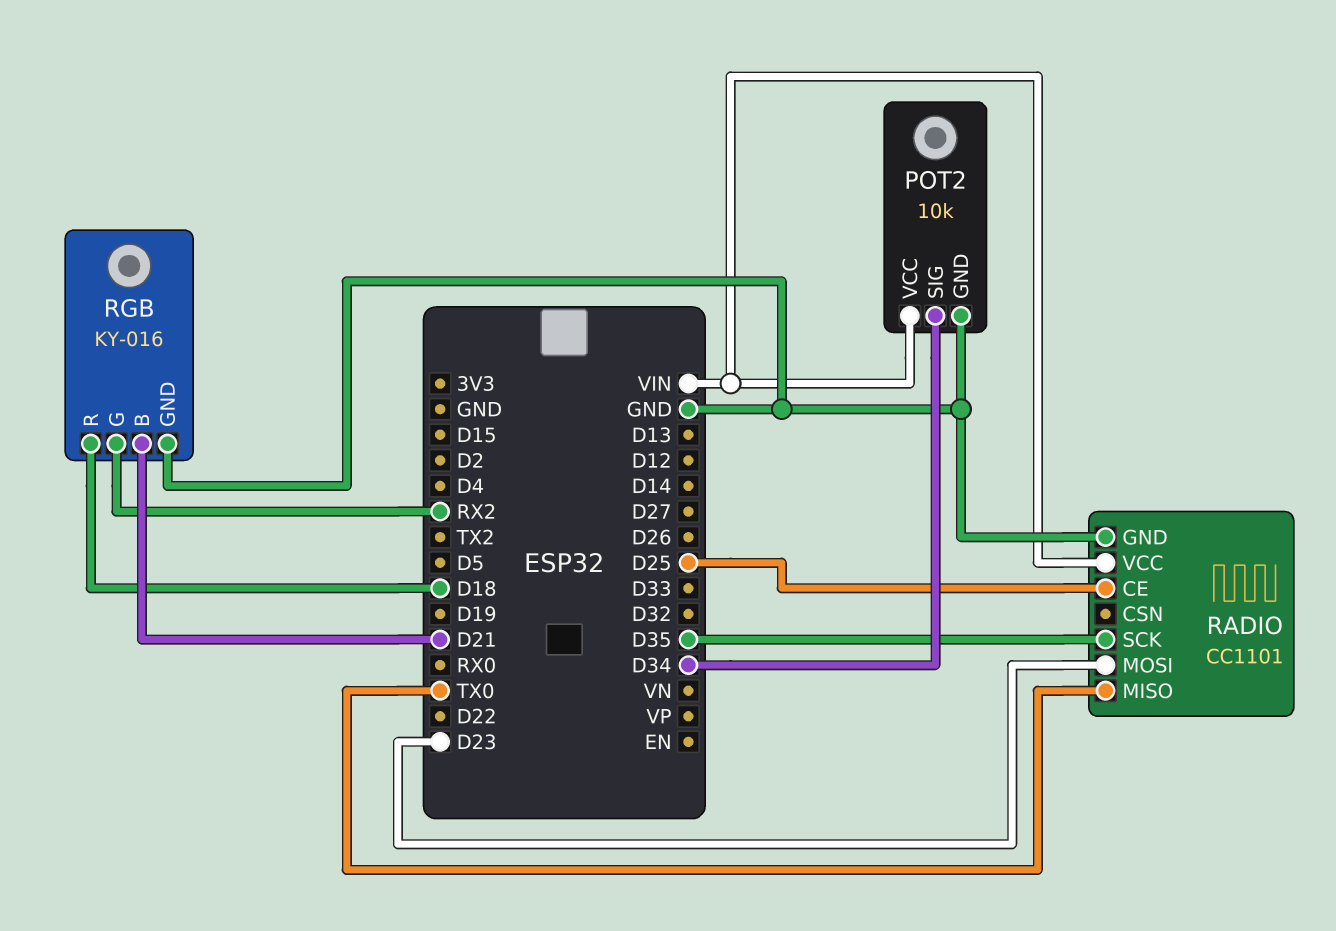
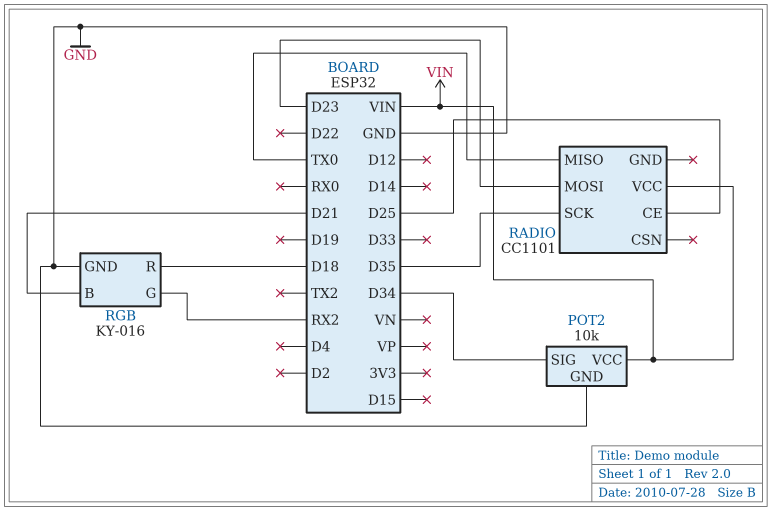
RADIO pin GND: GND -> none

